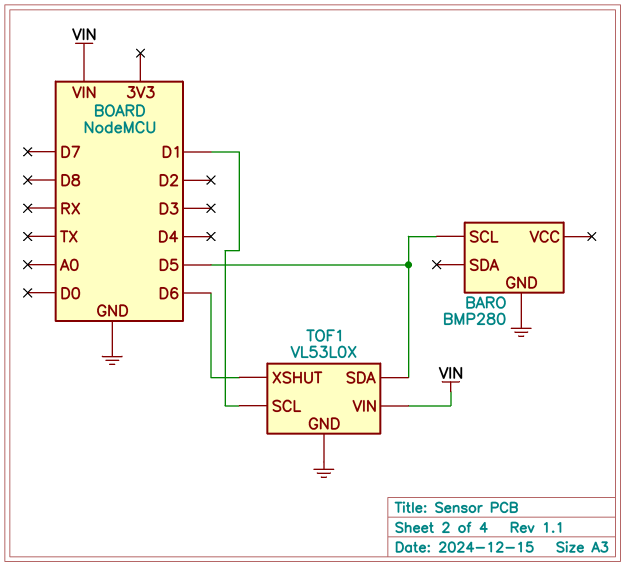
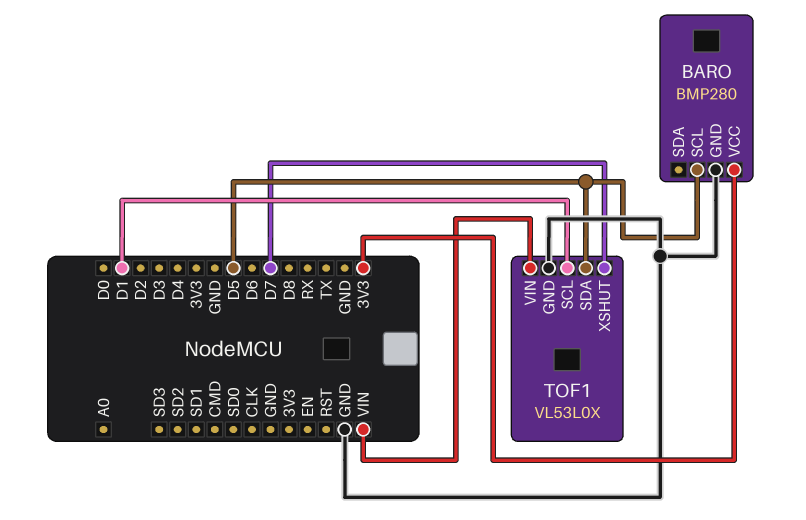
BARO pin VCC: none -> 3V3
TOF1 pin XSHUT: D6 -> D7

